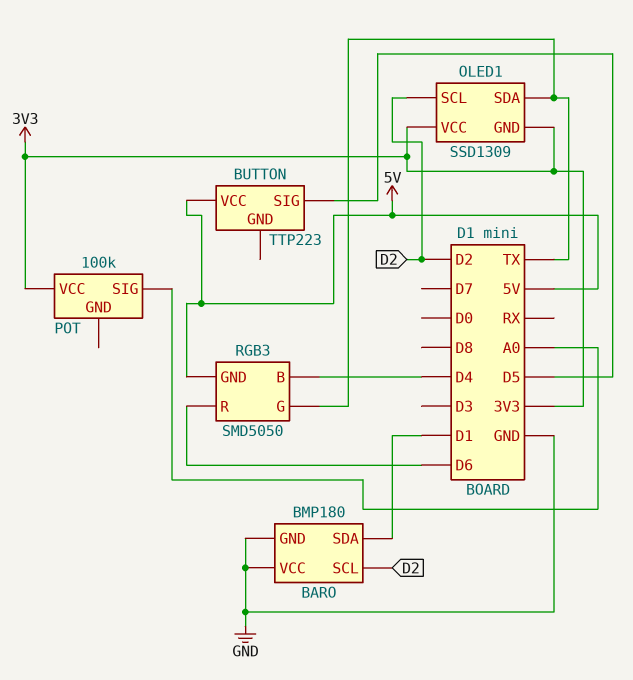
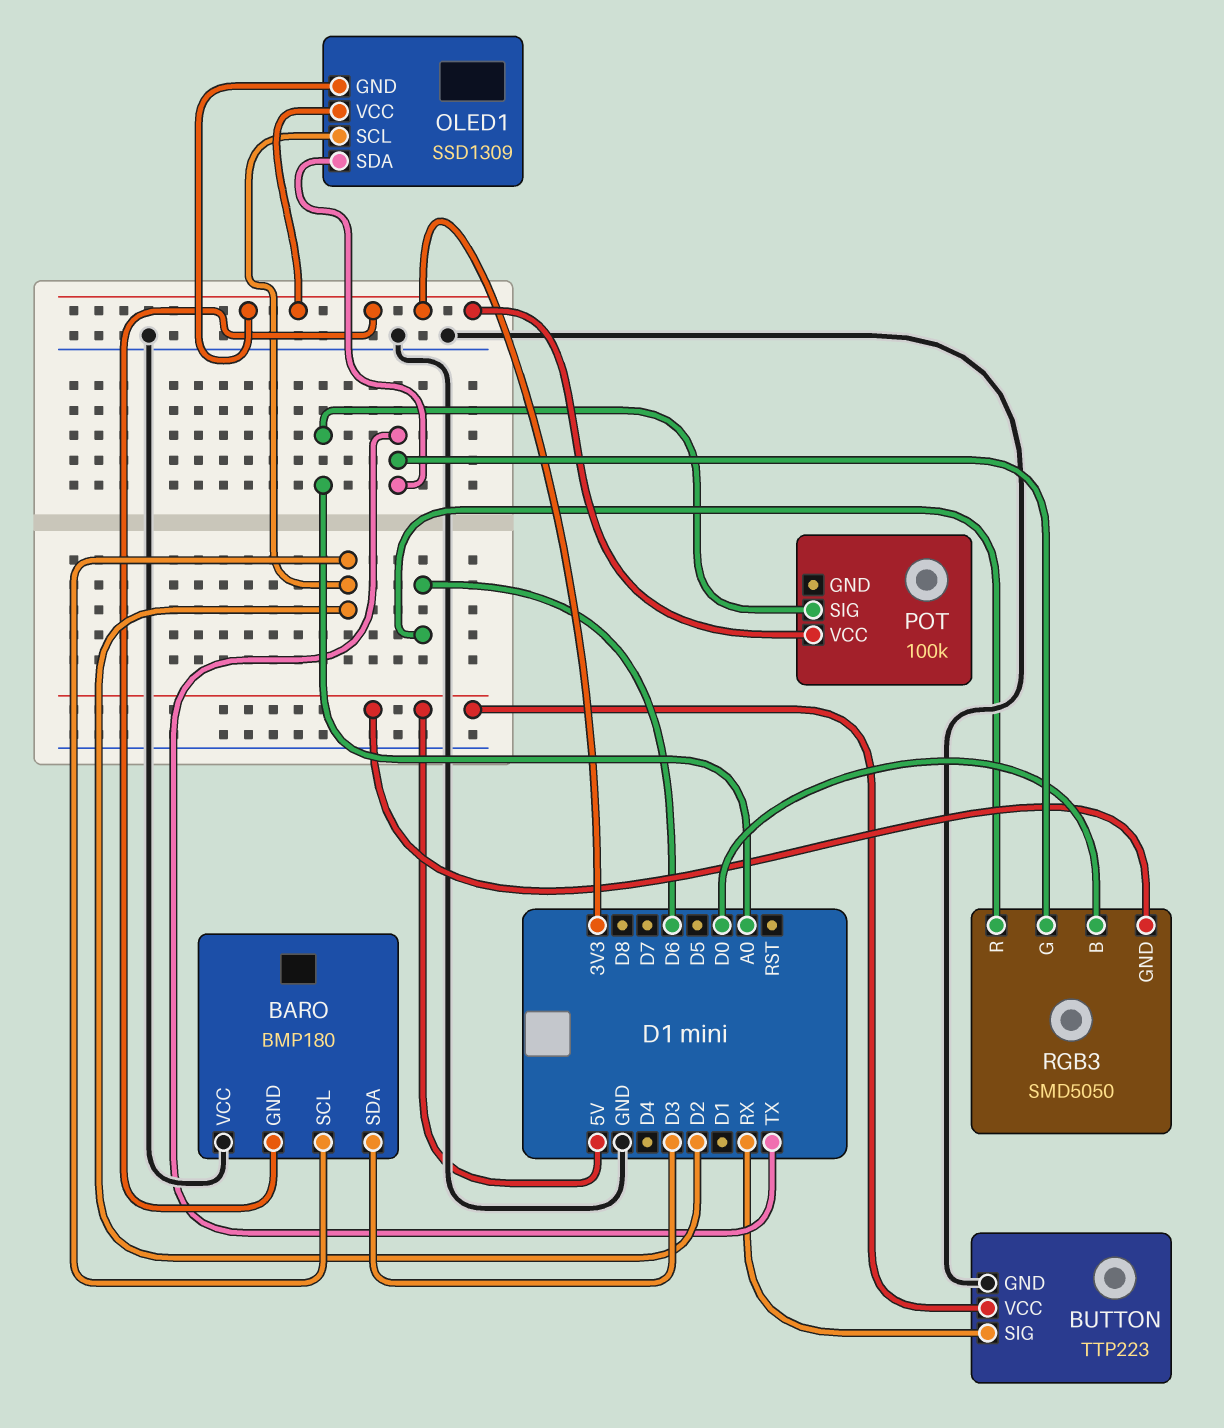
BARO pin GND: GND -> 3V3
BARO pin SDA: D1 -> D3
BUTTON pin GND: none -> GND
BUTTON pin SIG: D5 -> RX
RGB3 pin B: D4 -> D0

